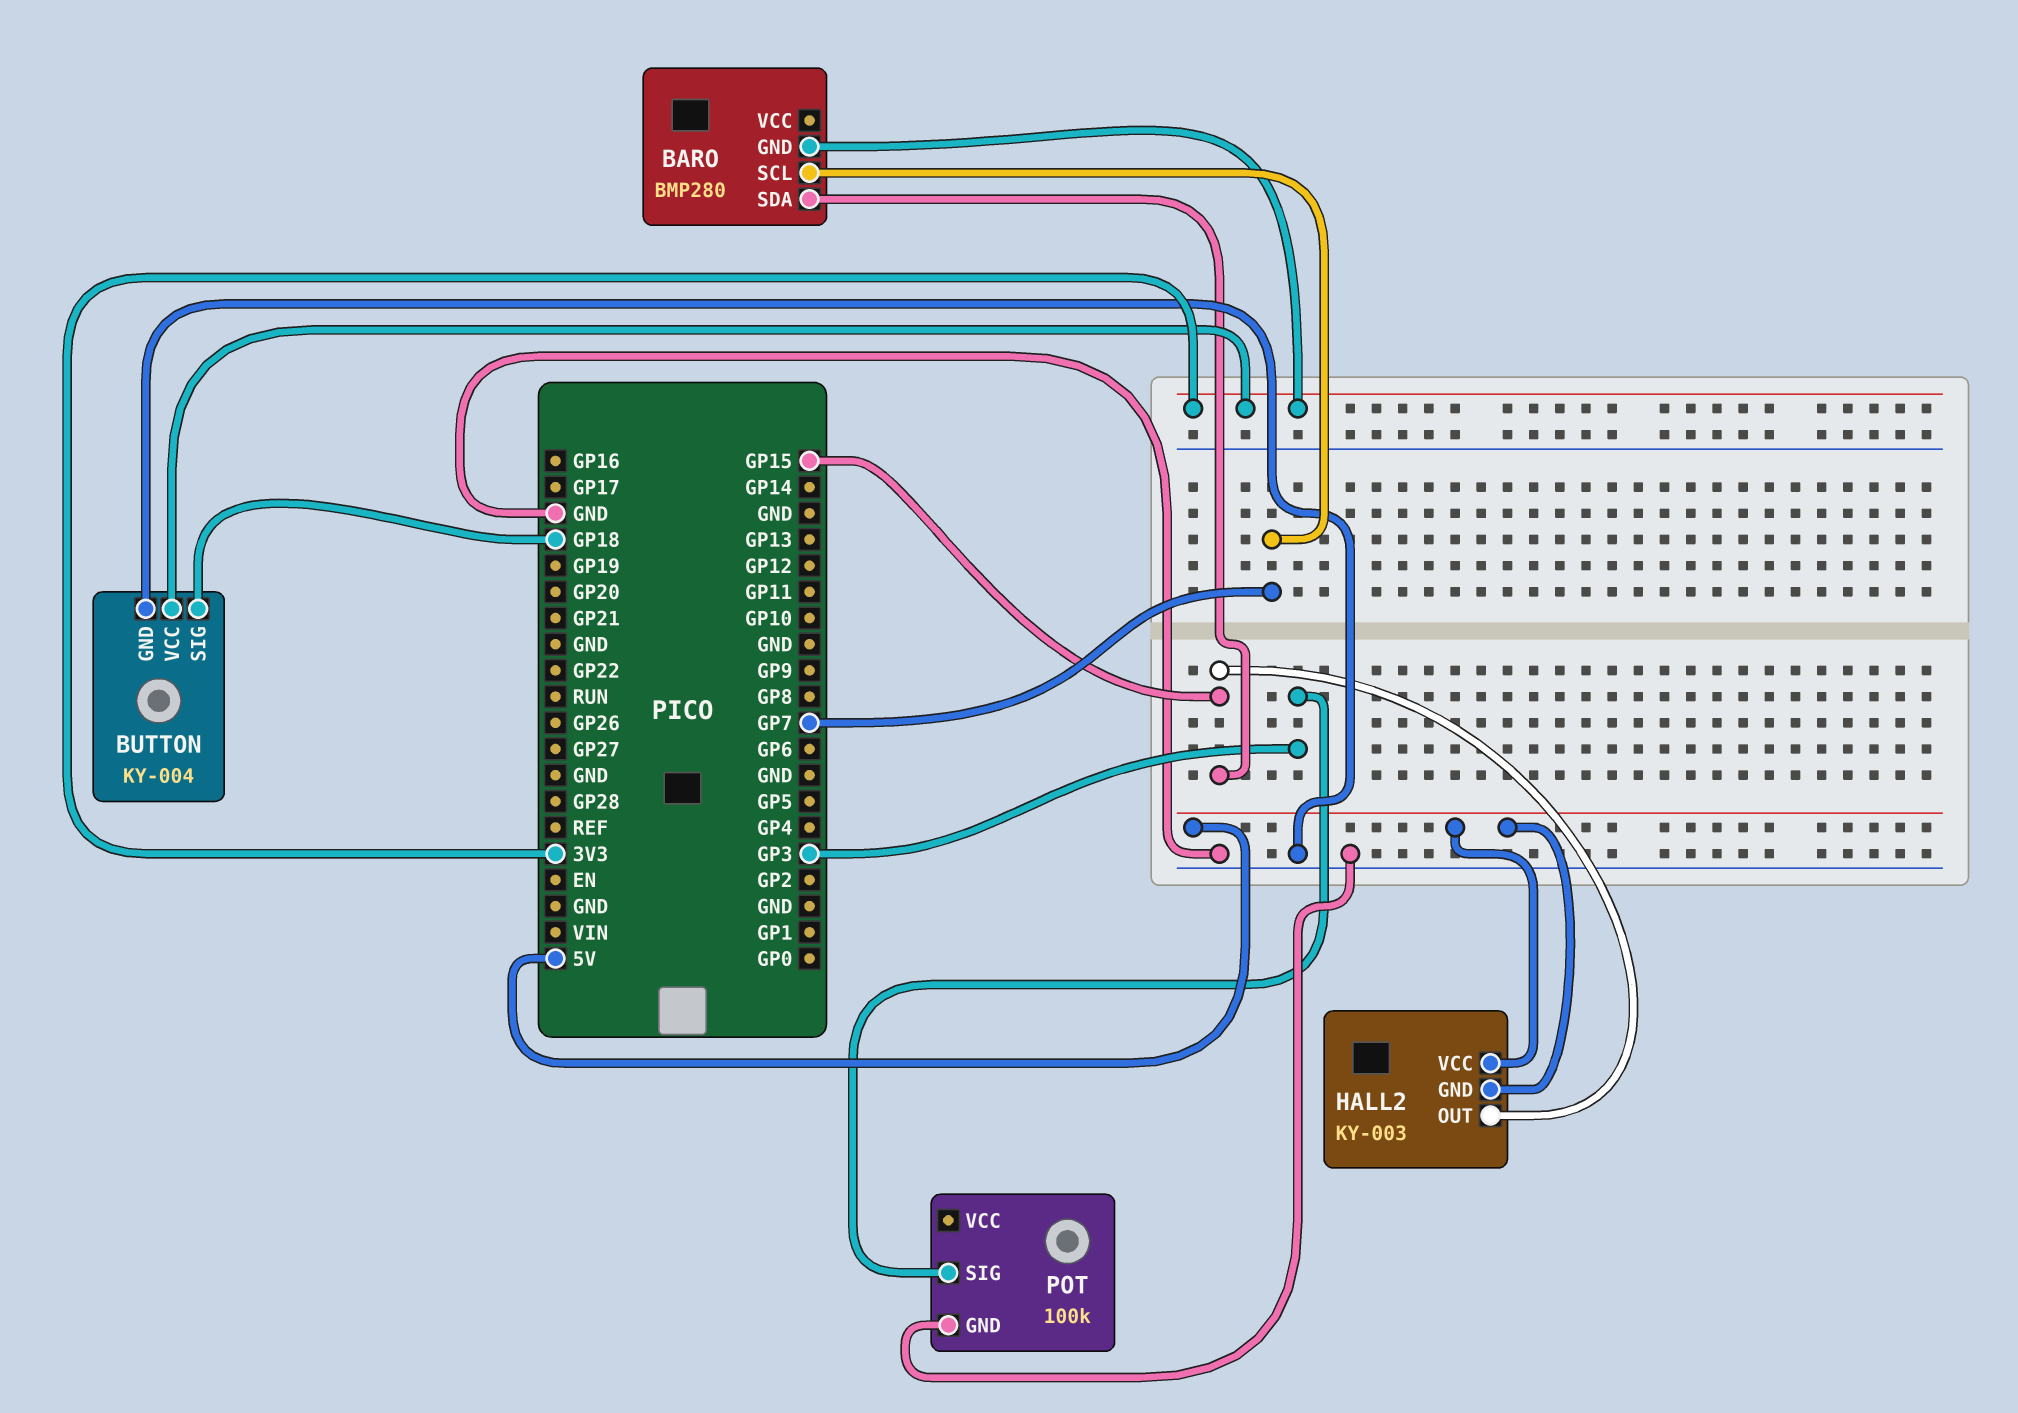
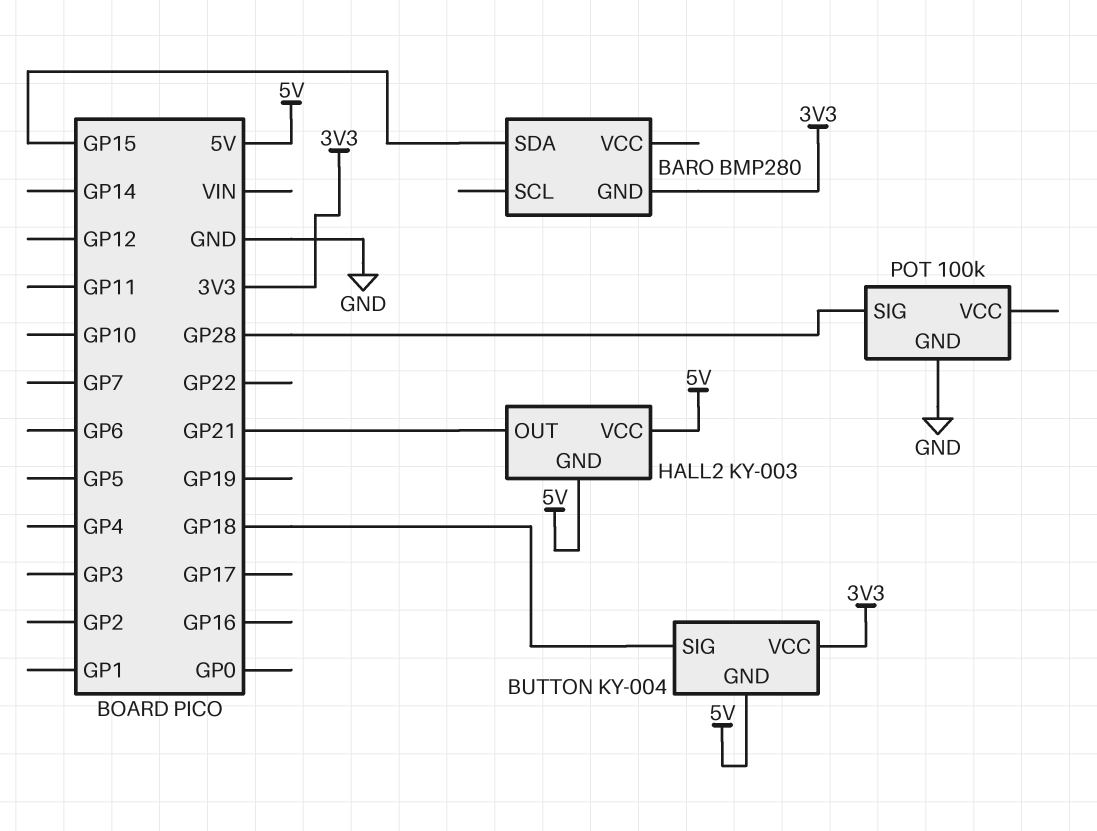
BARO pin SCL: GP7 -> none
BUTTON pin GND: GND -> 5V
HALL2 pin OUT: GP15 -> GP21
POT pin SIG: GP3 -> GP28

